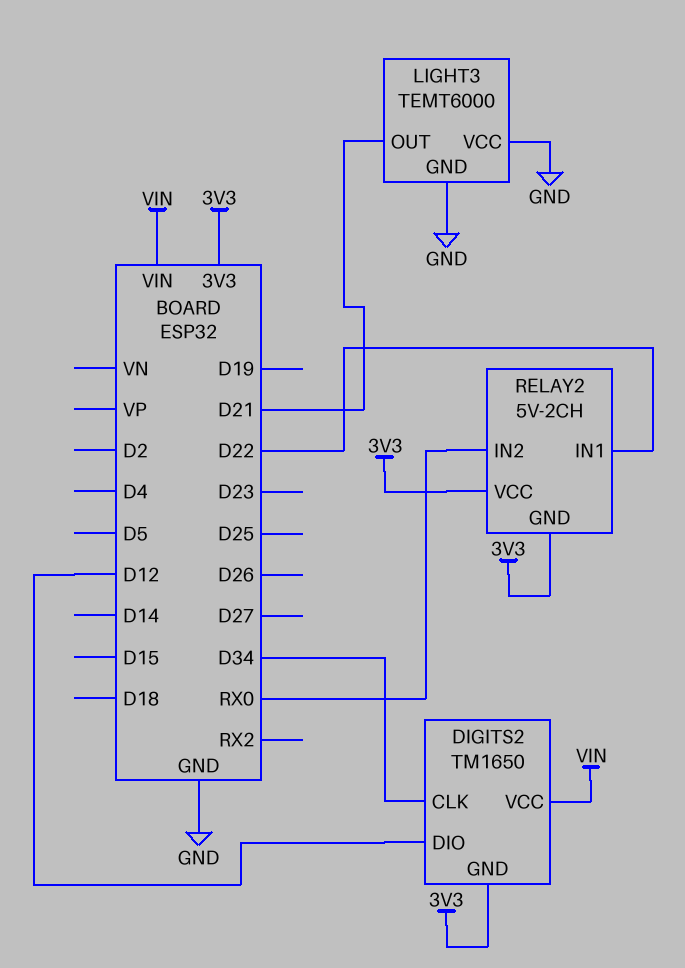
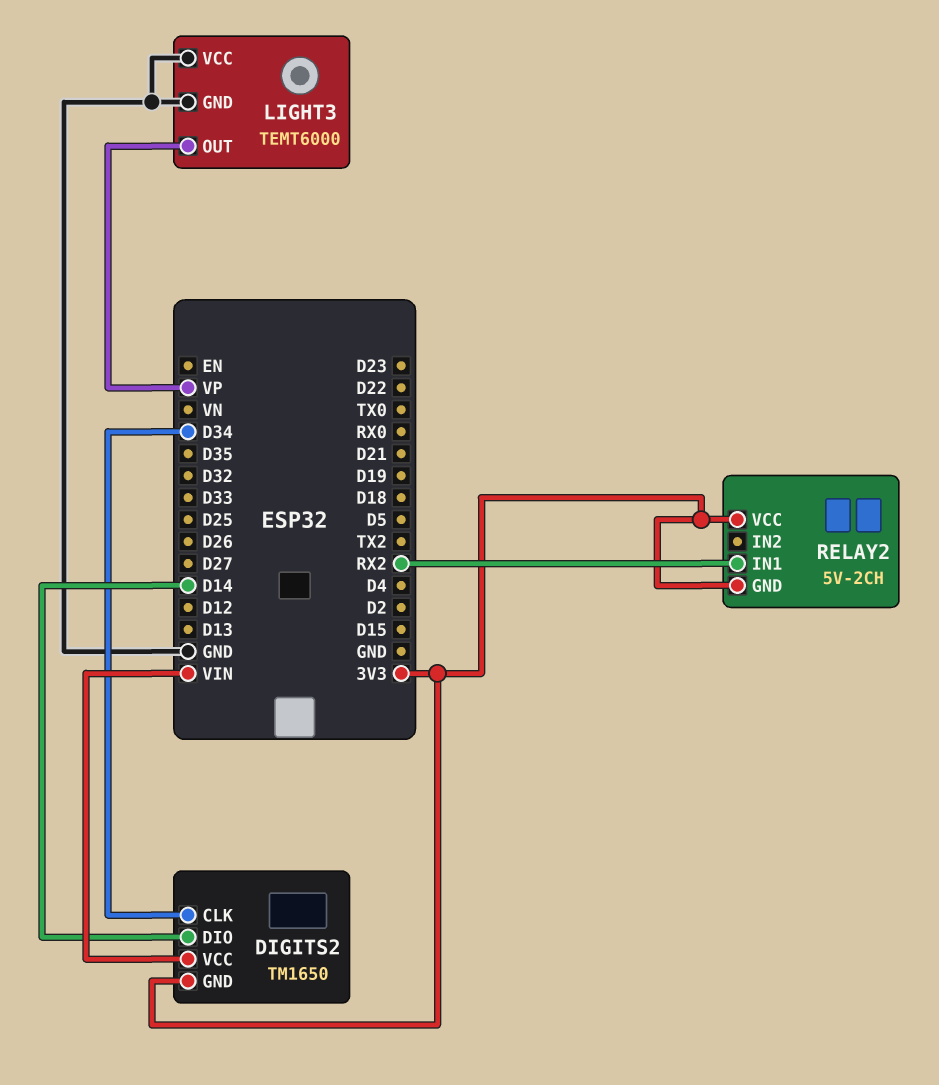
DIGITS2 pin DIO: D12 -> D14
LIGHT3 pin OUT: D21 -> VP
RELAY2 pin IN1: D22 -> RX2
RELAY2 pin IN2: RX0 -> none

